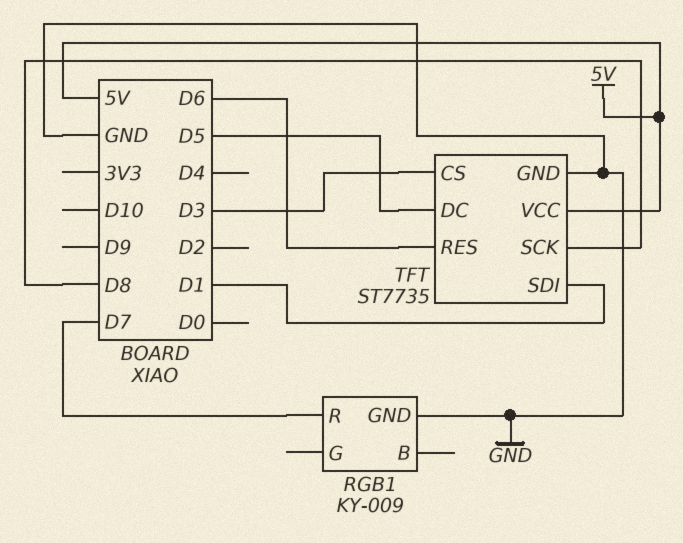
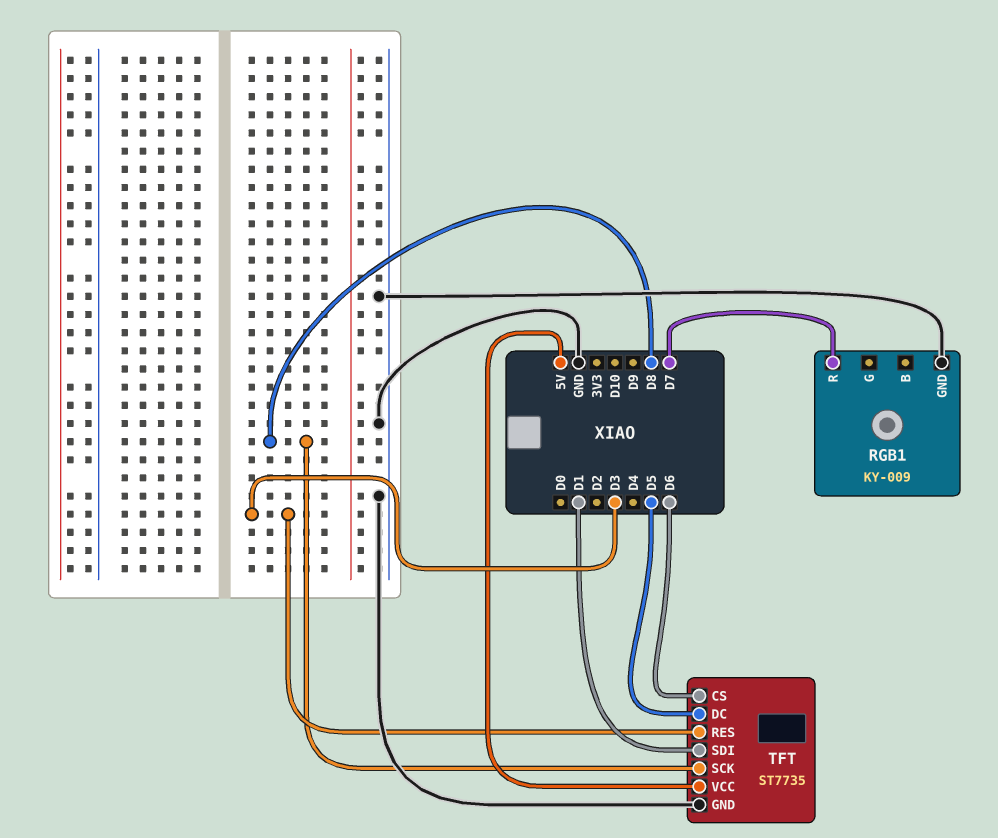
TFT pin CS: D3 -> D6
TFT pin RES: D6 -> D3

